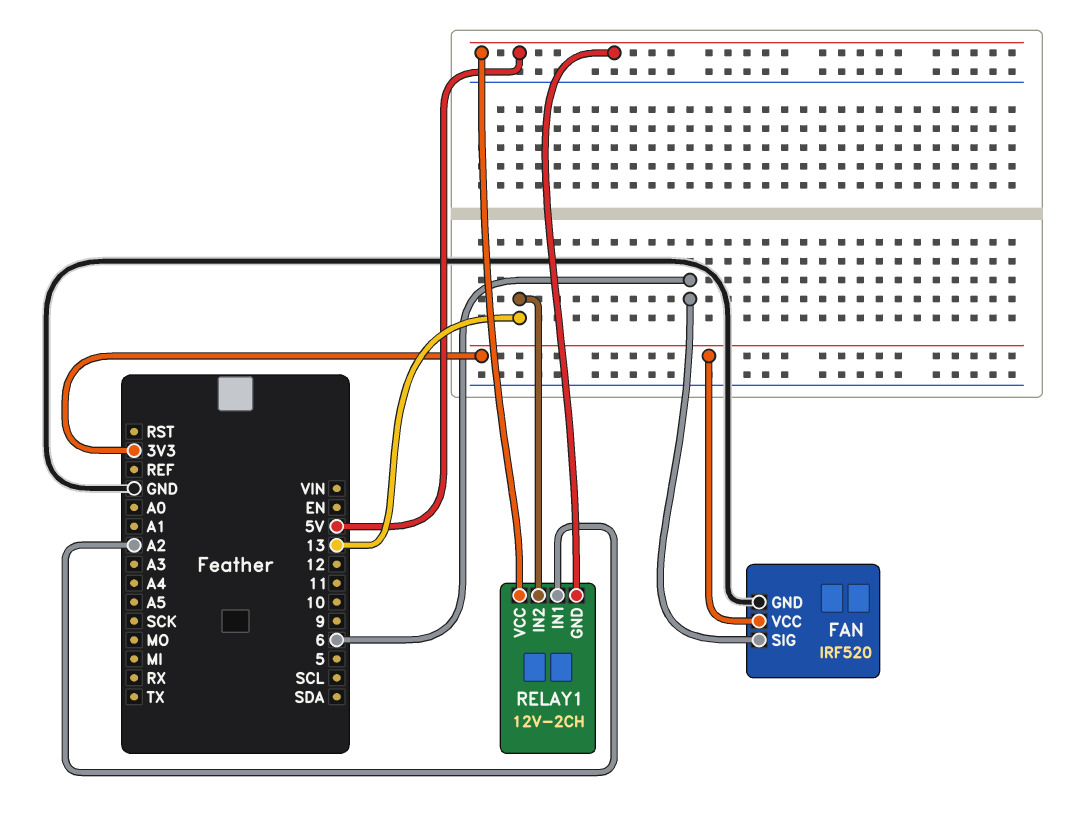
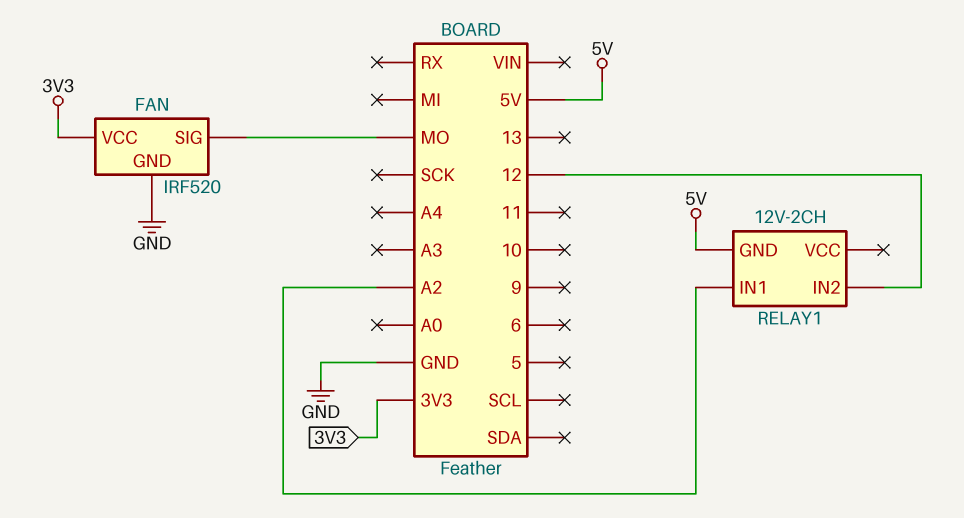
FAN pin SIG: 6 -> MO
RELAY1 pin IN2: 13 -> 12
RELAY1 pin VCC: 5V -> none

